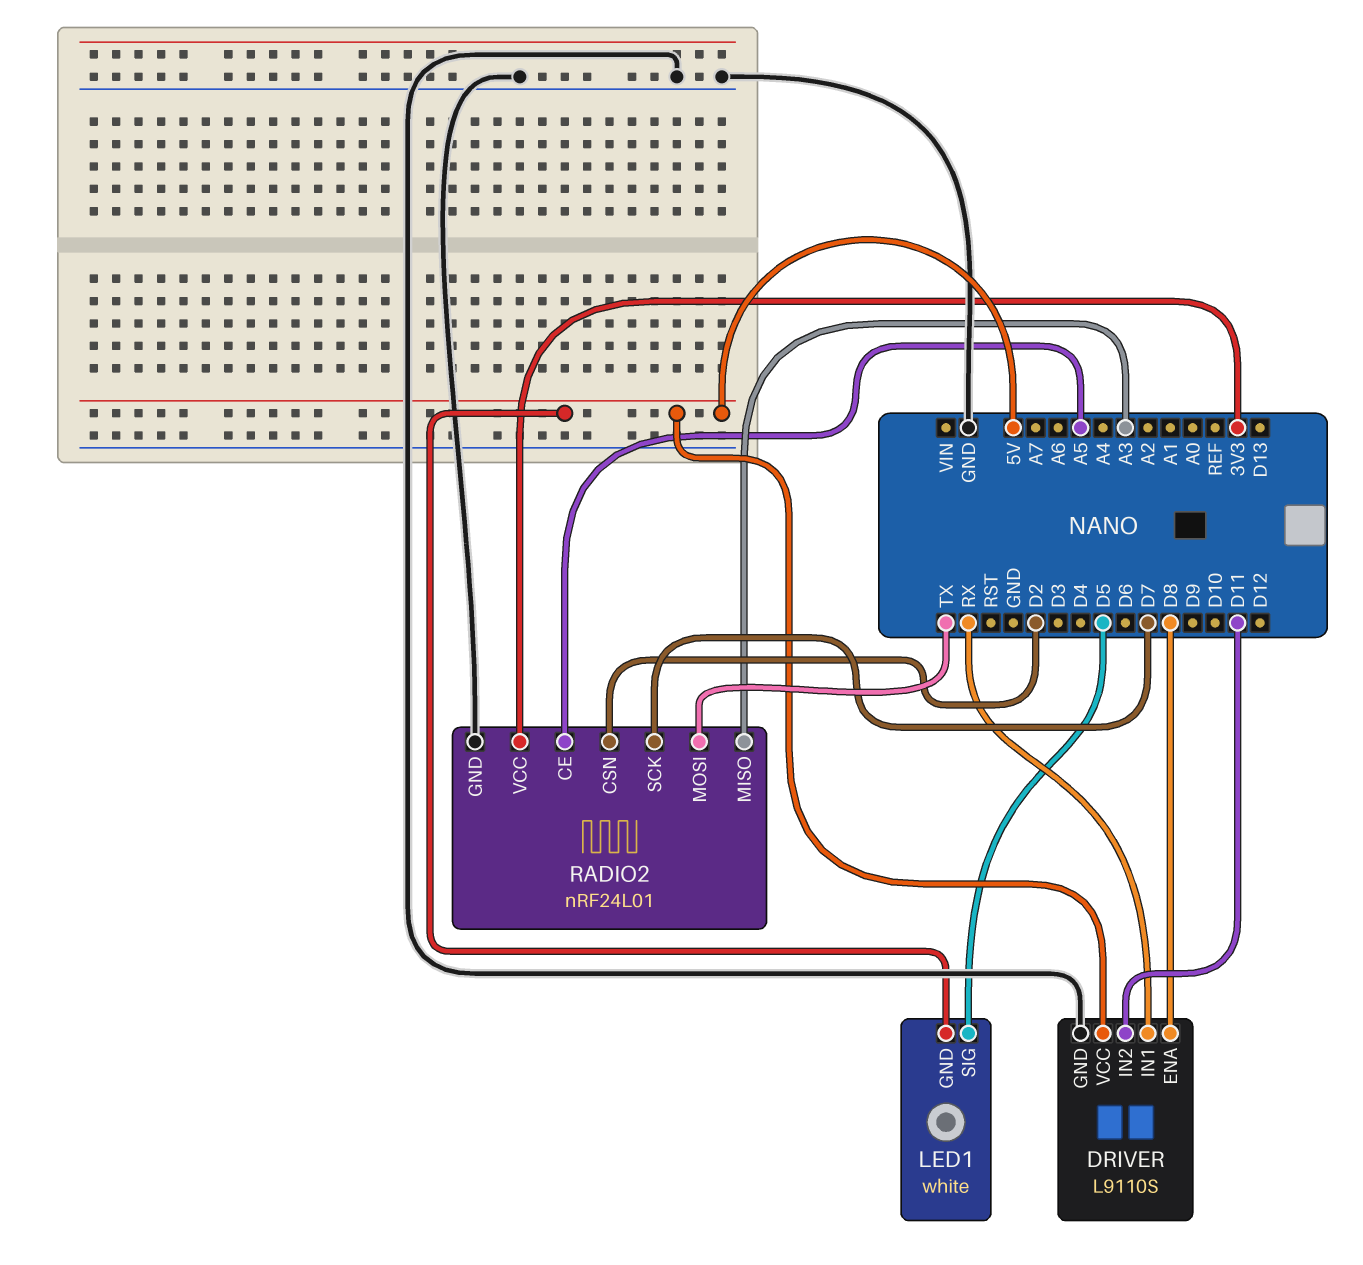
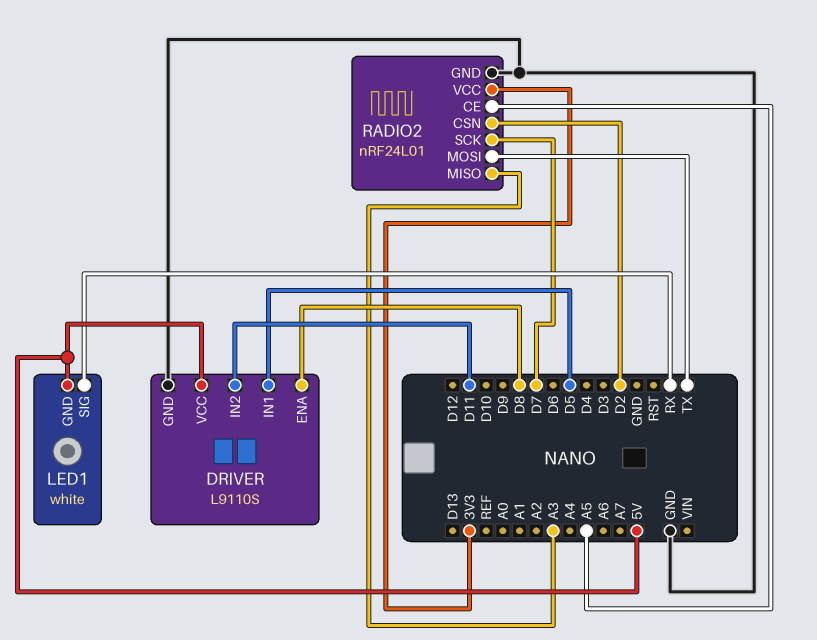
DRIVER pin IN1: RX -> D5
LED1 pin SIG: D5 -> RX

